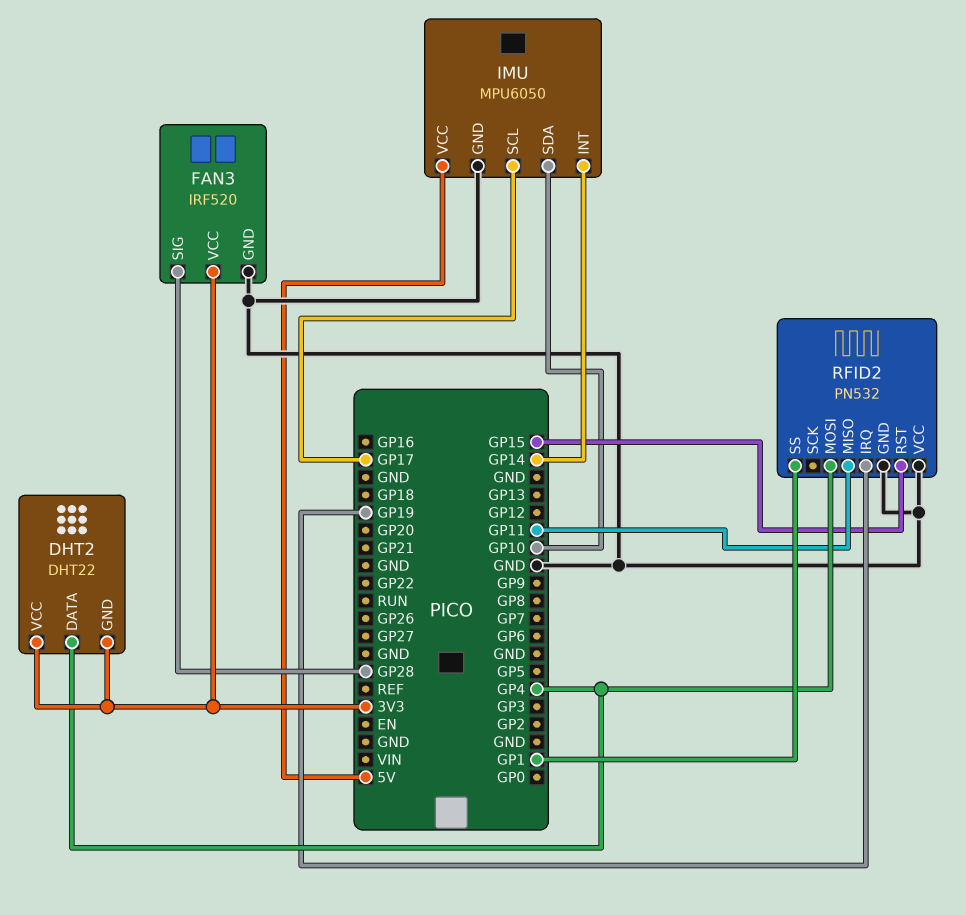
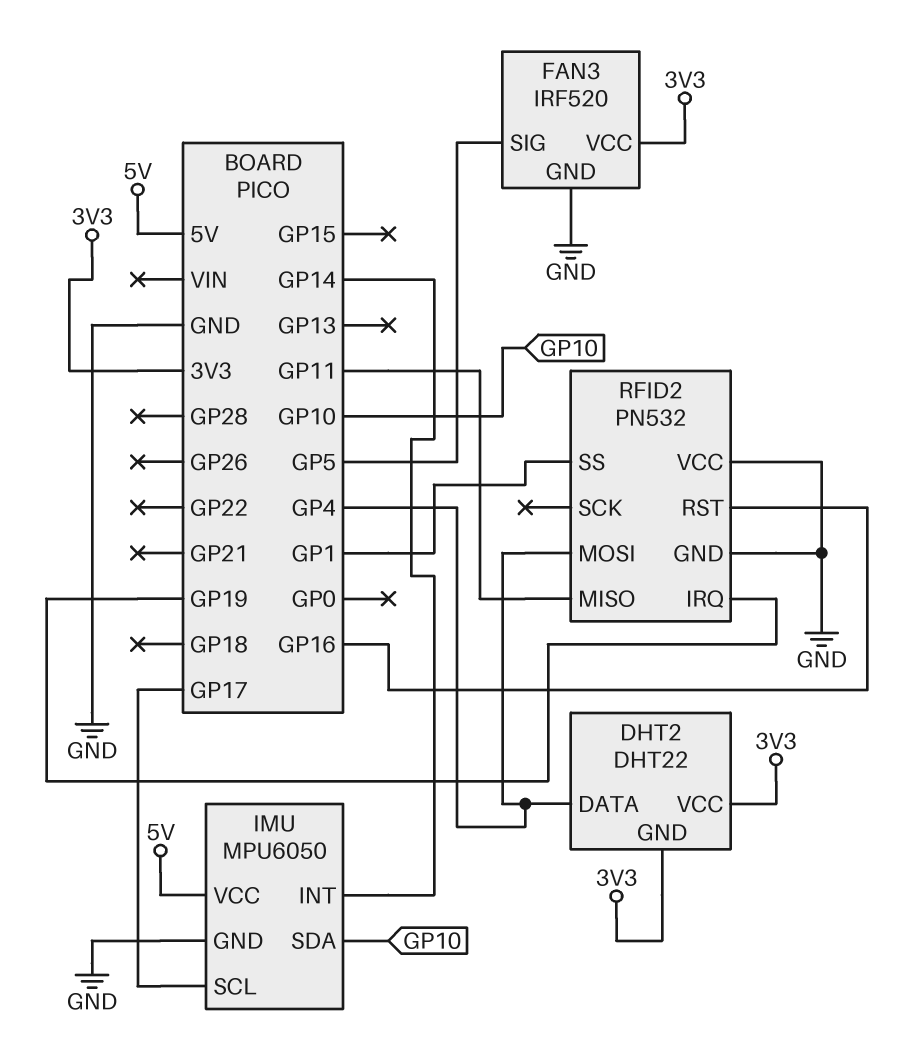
FAN3 pin SIG: GP28 -> GP5
RFID2 pin RST: GP15 -> GP16

